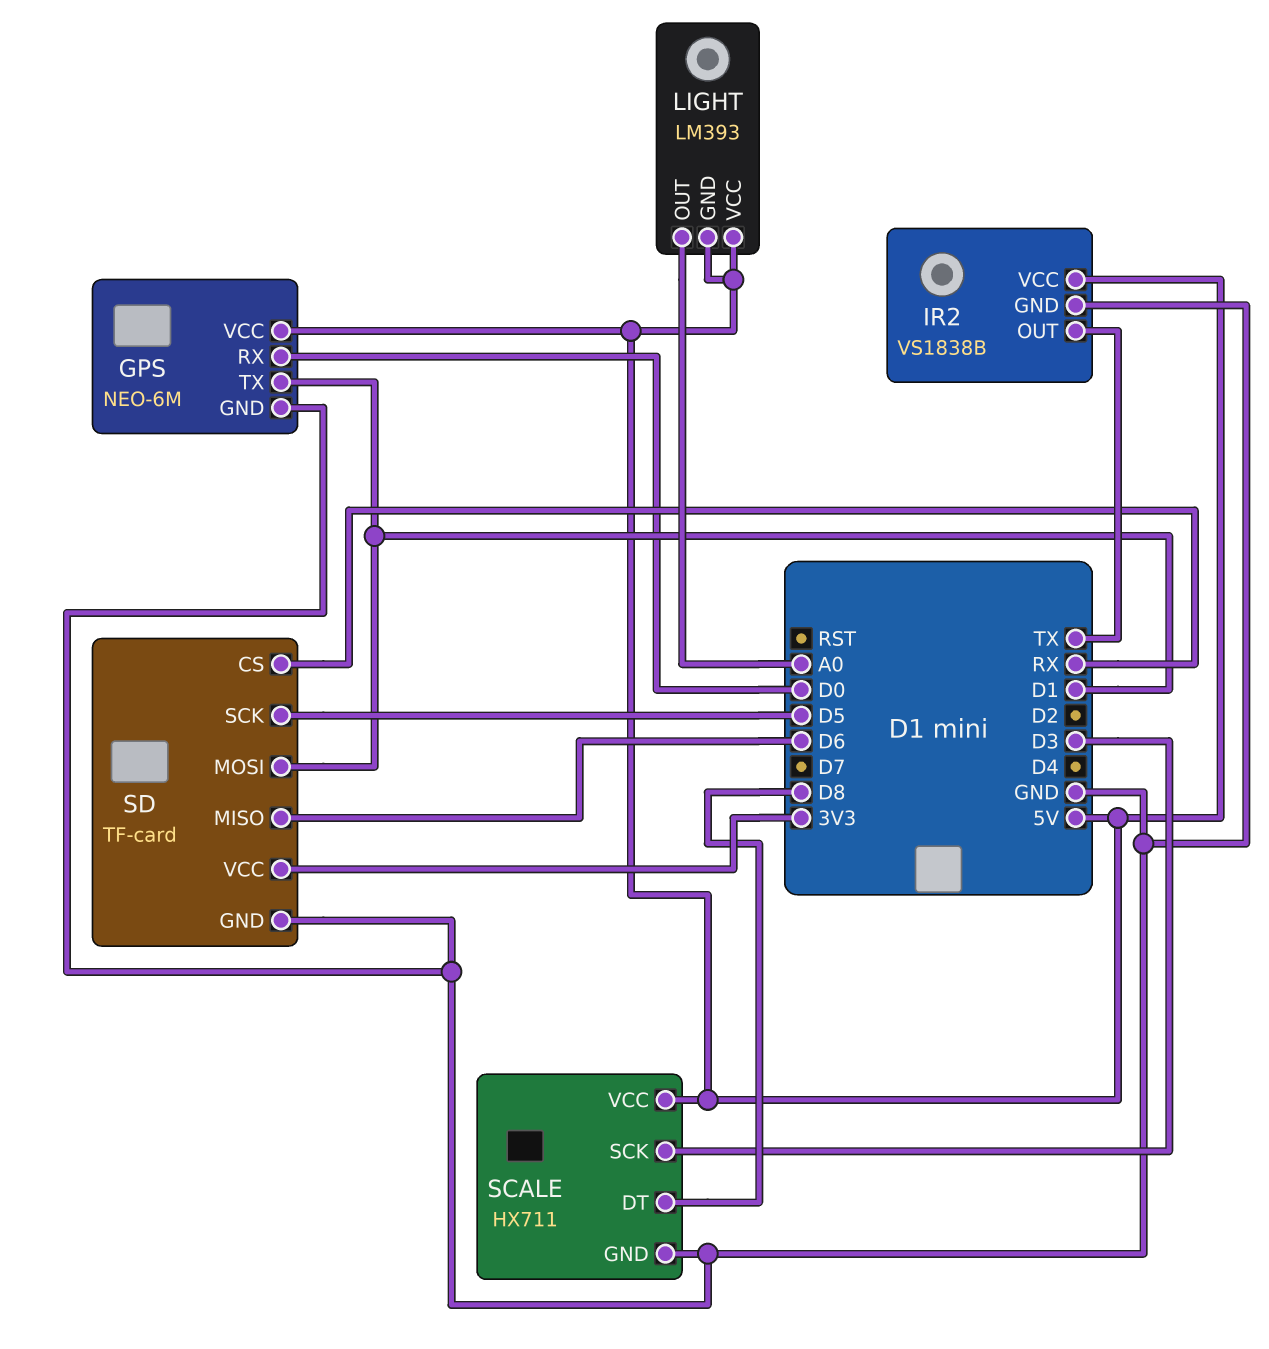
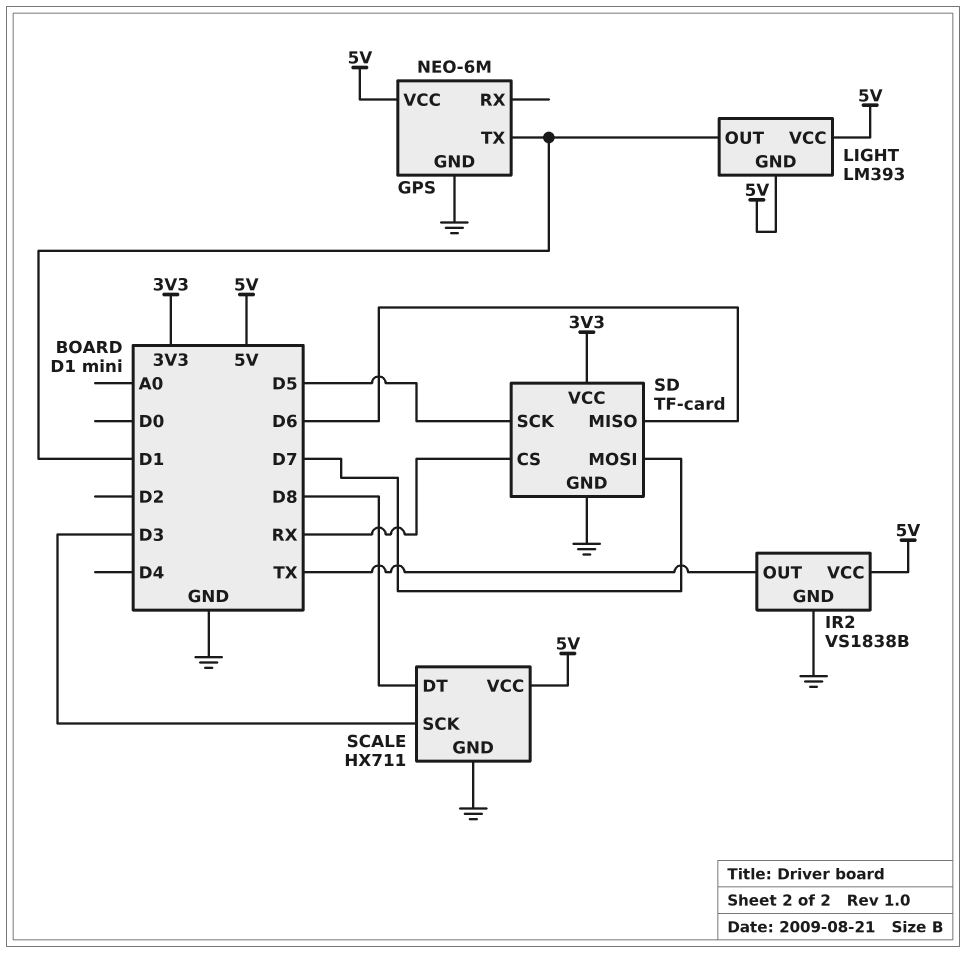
GPS pin RX: D0 -> none
LIGHT pin OUT: A0 -> D1
SD pin MOSI: D1 -> D7

